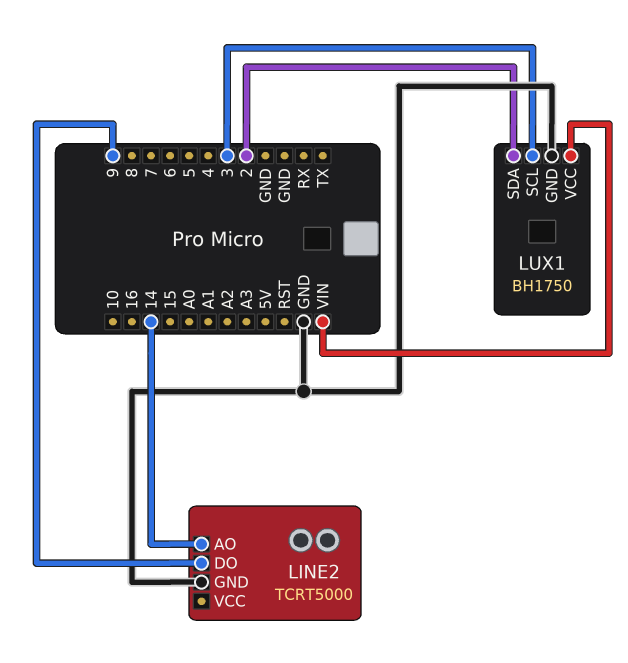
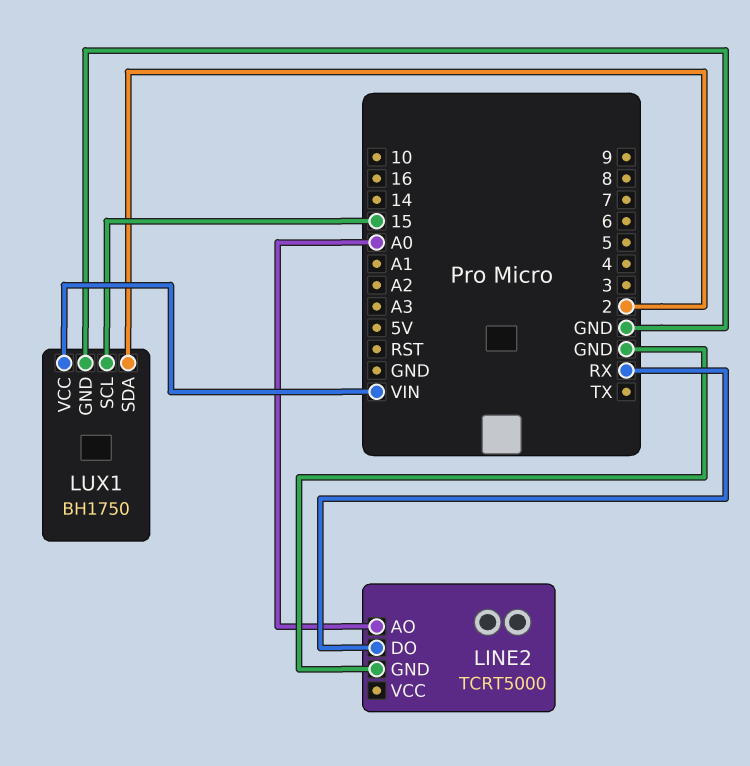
LINE2 pin AO: 14 -> A0
LINE2 pin DO: 9 -> RX
LUX1 pin SCL: 3 -> 15

